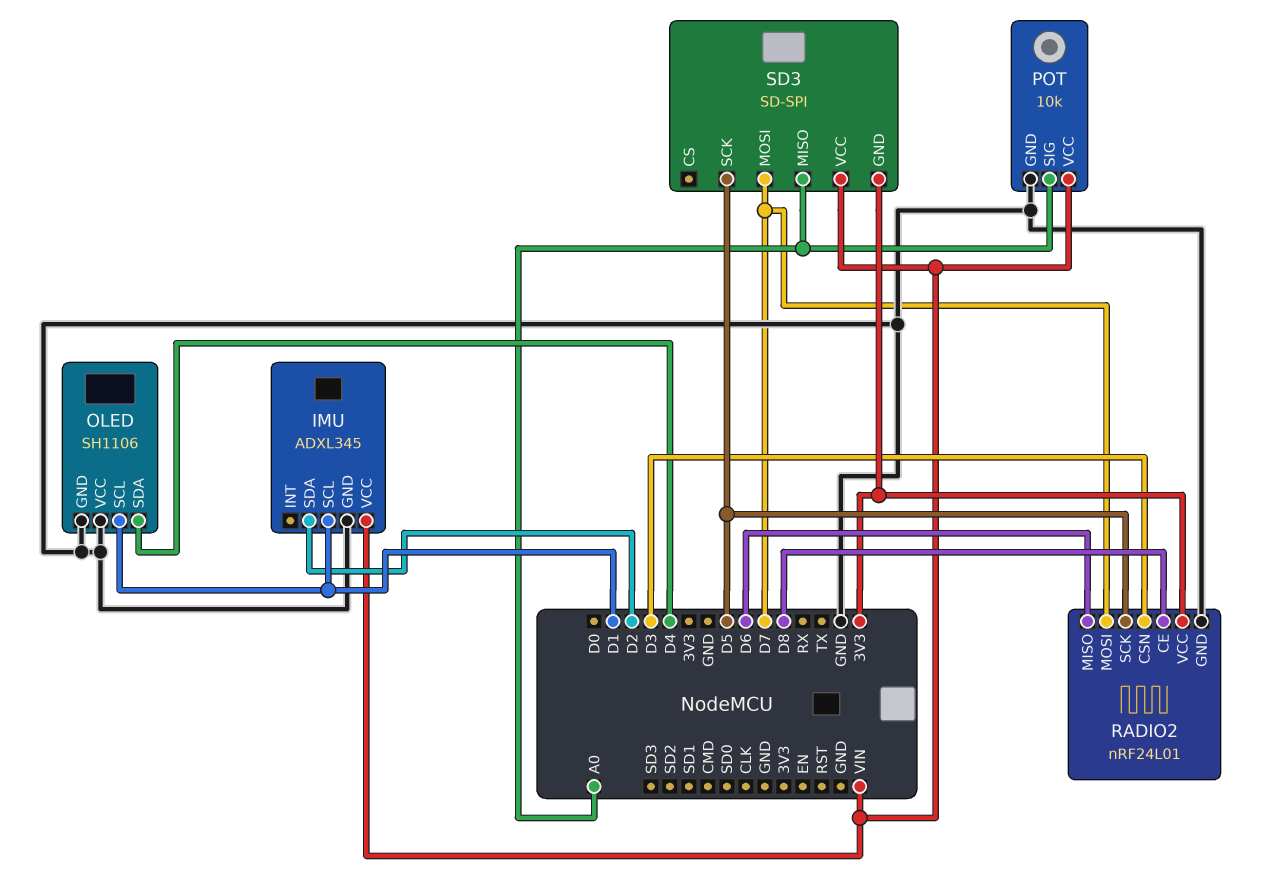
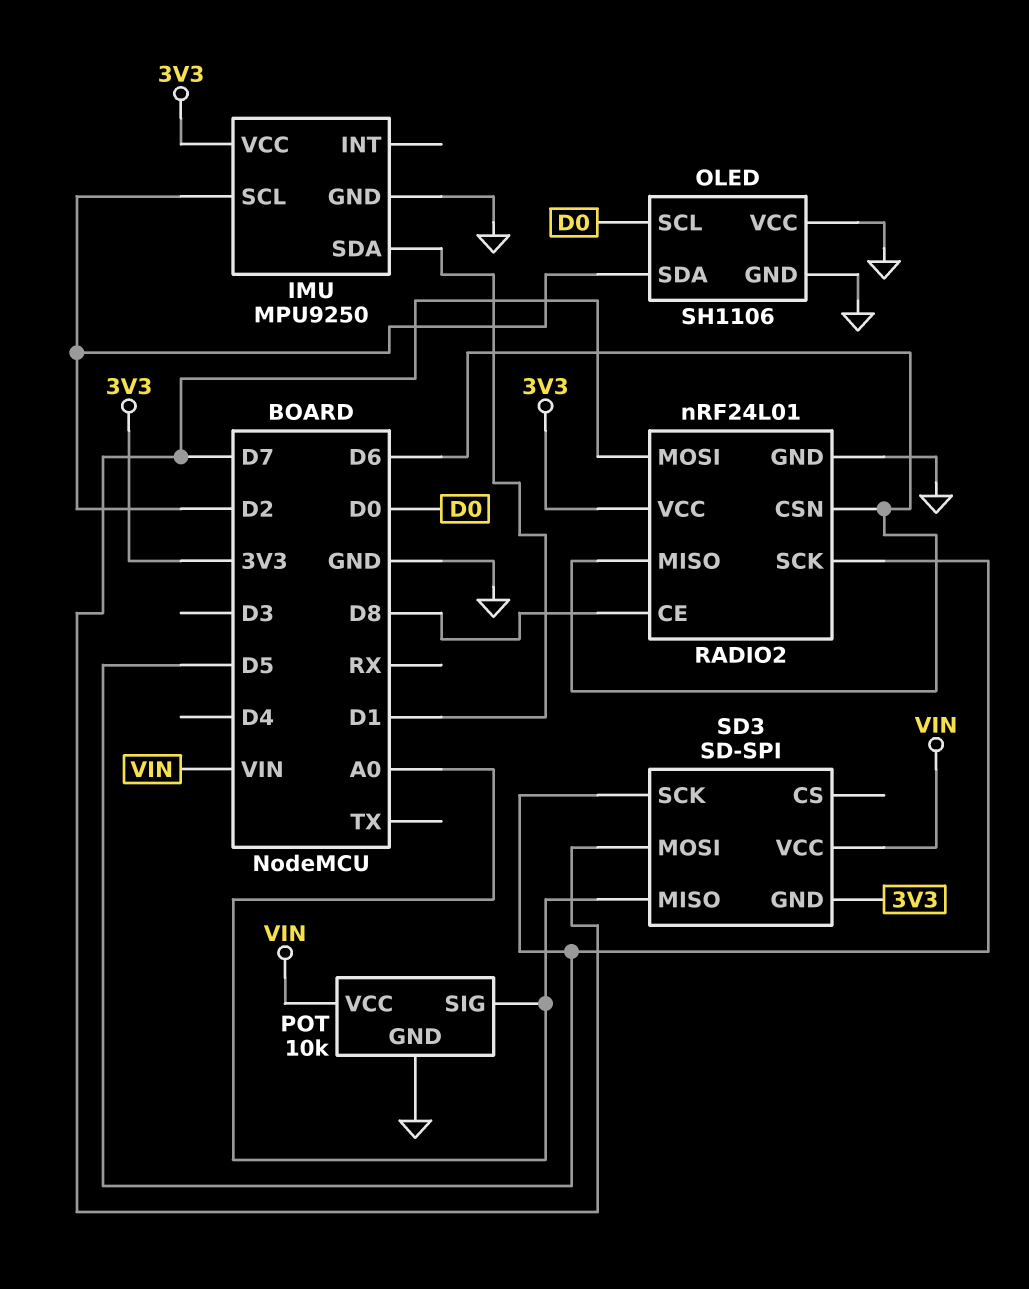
IMU: ADXL345 -> MPU9250
IMU pin SCL: D1 -> D2
IMU pin SDA: D2 -> D1
IMU pin VCC: VIN -> 3V3
OLED pin SCL: D1 -> D0
OLED pin SDA: D4 -> D2
RADIO2 pin CSN: D3 -> D6

